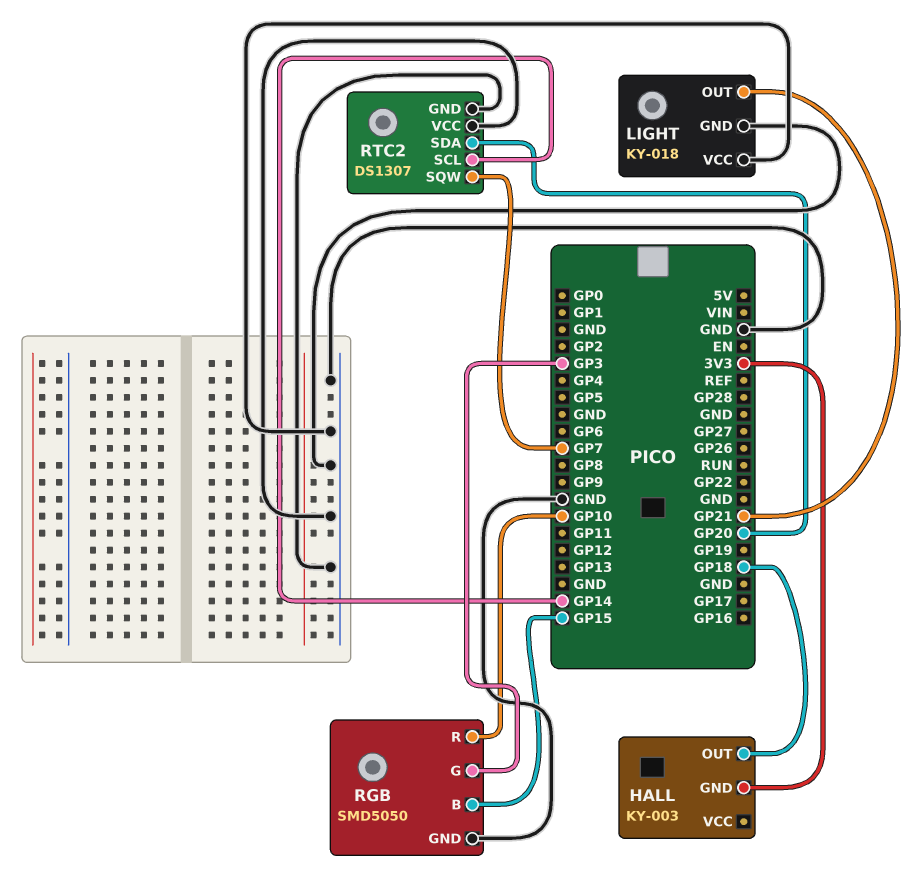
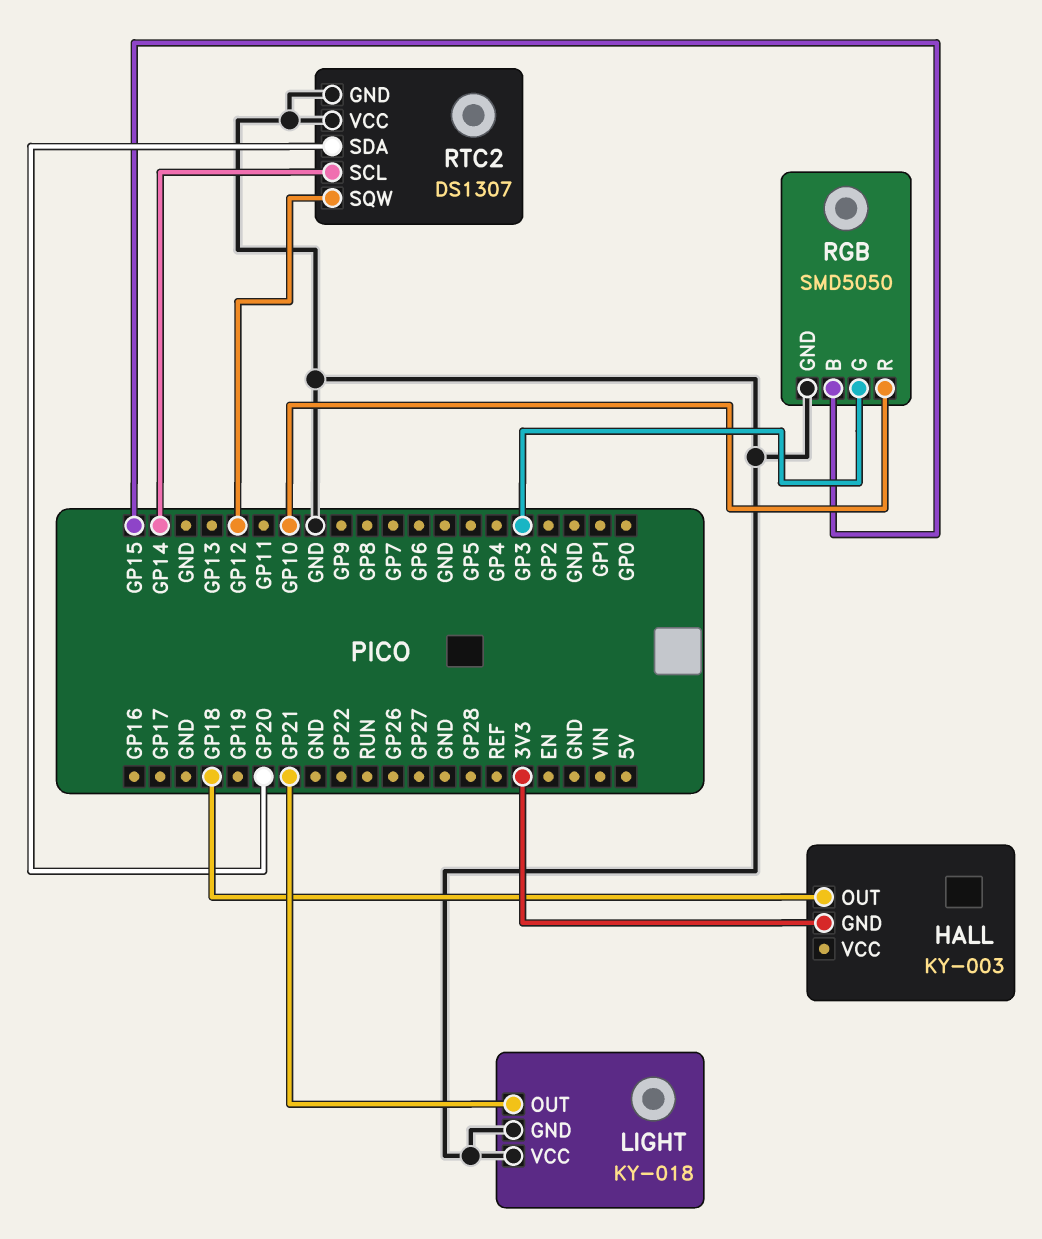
RTC2 pin SQW: GP7 -> GP12

